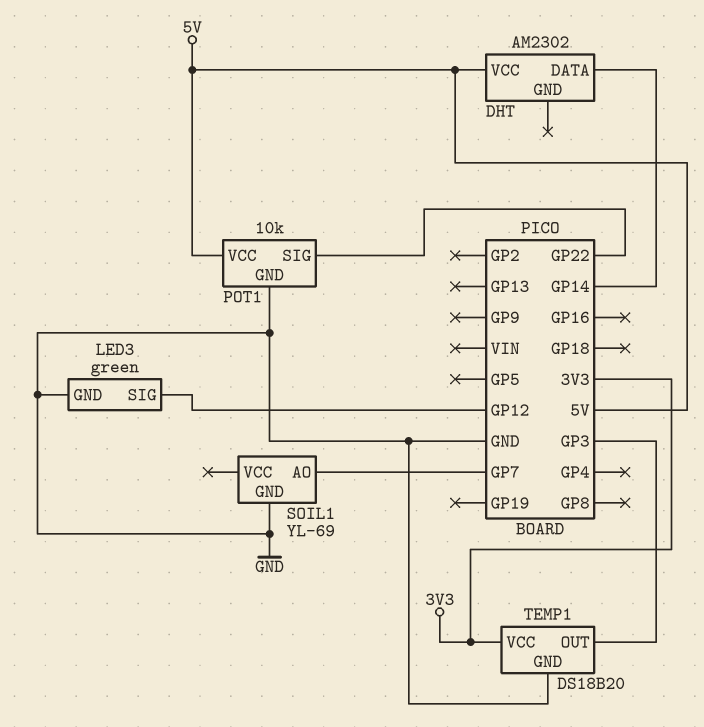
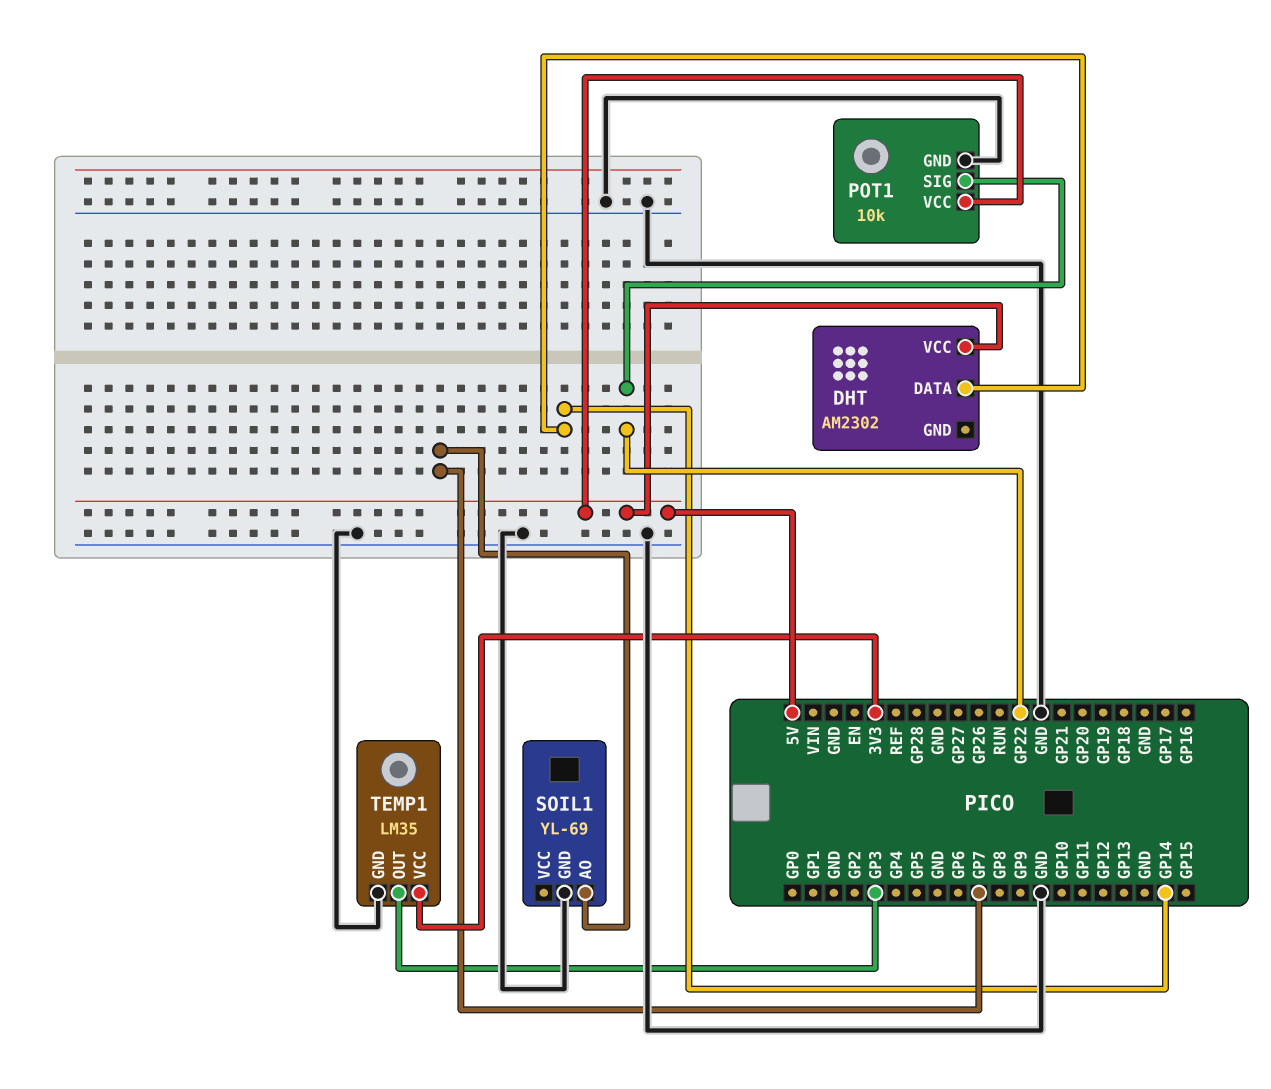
LED3: green -> none
LED3 pin GND: GND -> none
LED3 pin SIG: GP12 -> none
TEMP1: DS18B20 -> LM35

